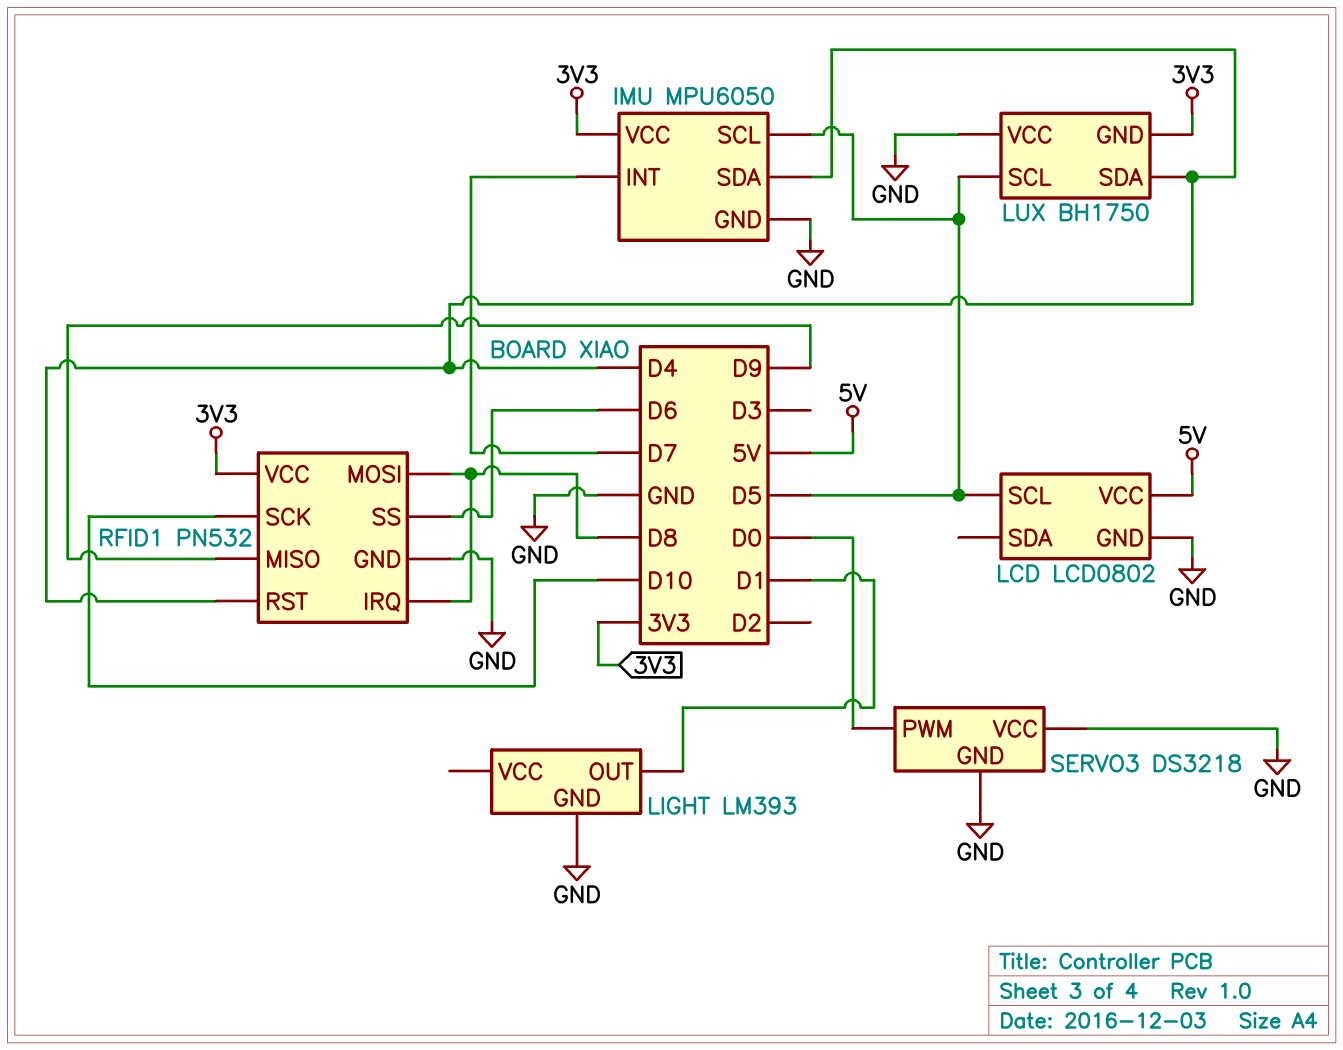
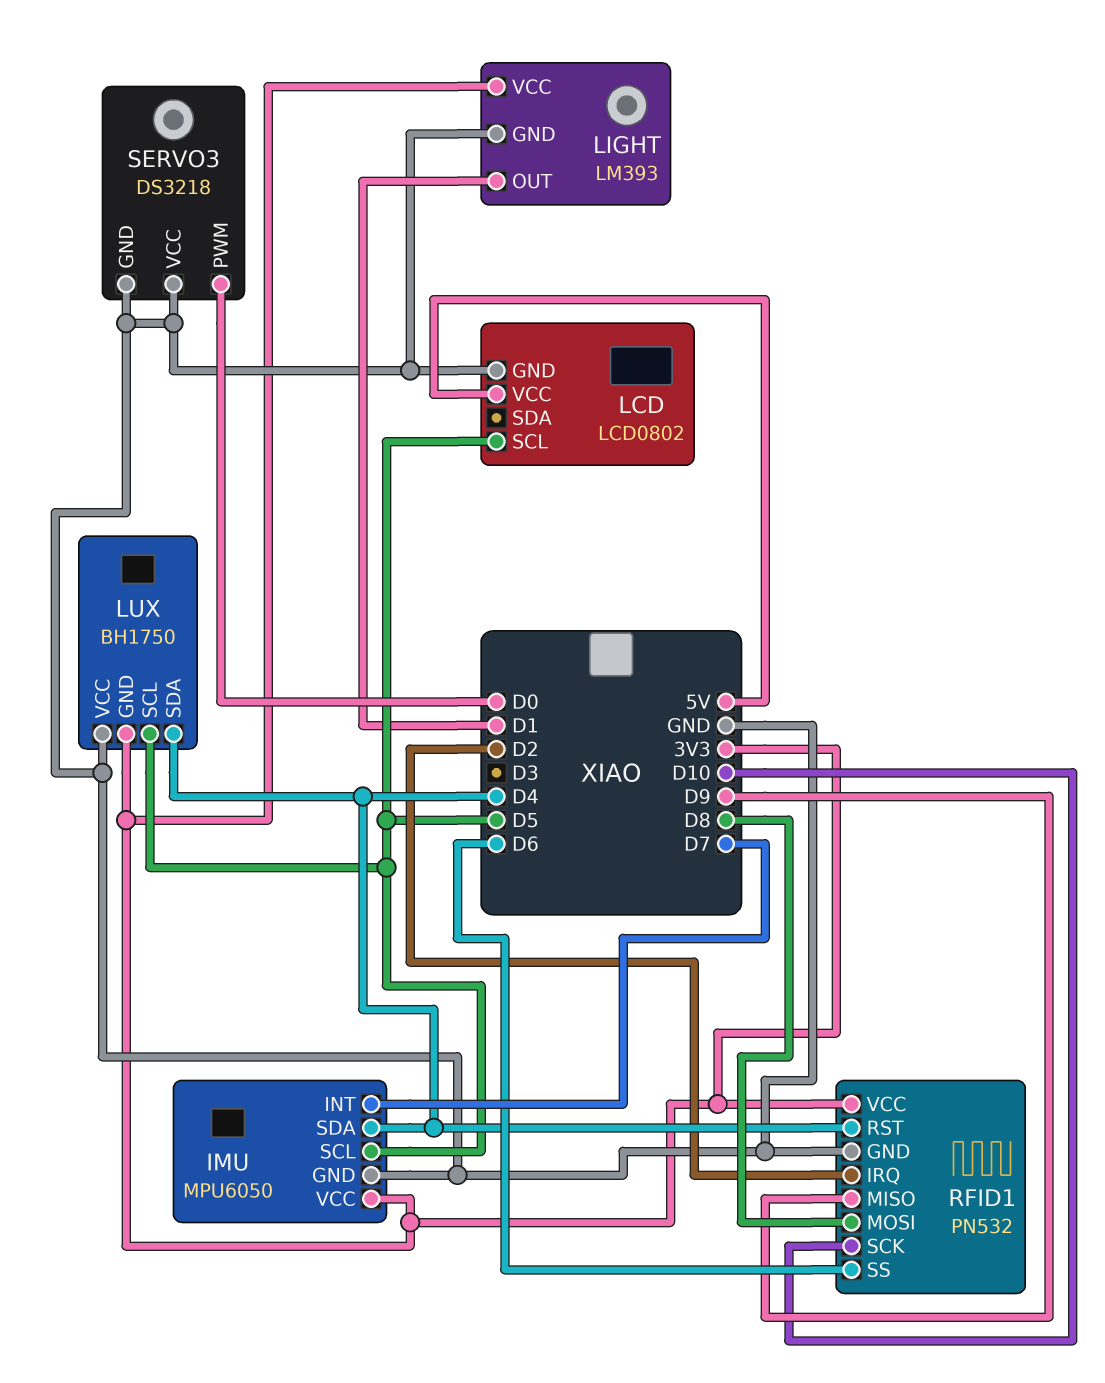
LIGHT pin VCC: none -> 3V3
RFID1 pin IRQ: D8 -> D2

